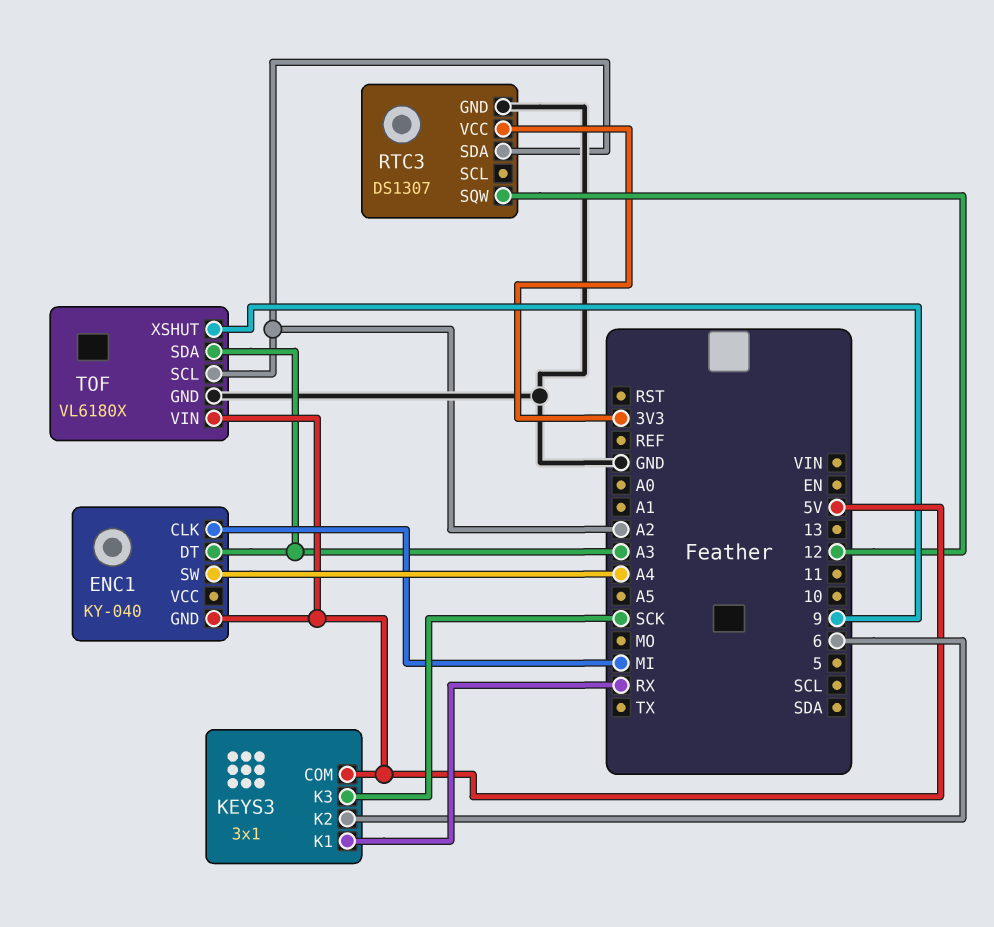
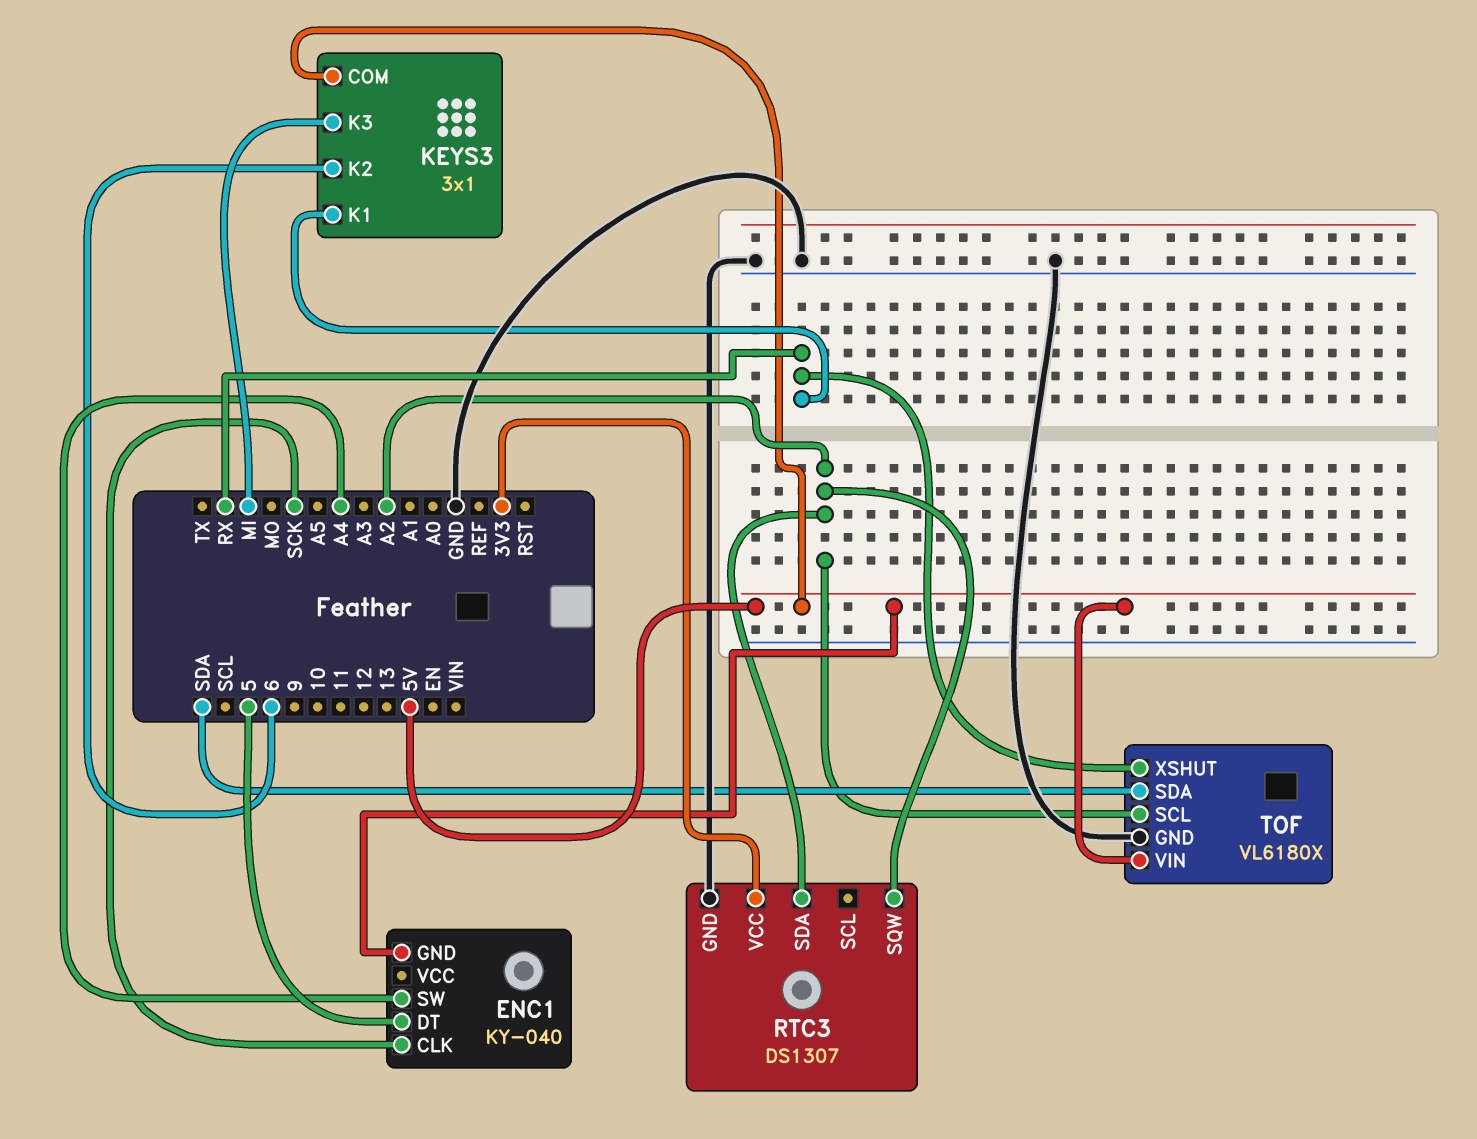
ENC1 pin CLK: MI -> SCK
ENC1 pin DT: A3 -> 5
KEYS3 pin K3: SCK -> MI
RTC3 pin SQW: 12 -> A2
TOF pin SDA: A3 -> SDA
TOF pin XSHUT: 9 -> RX

